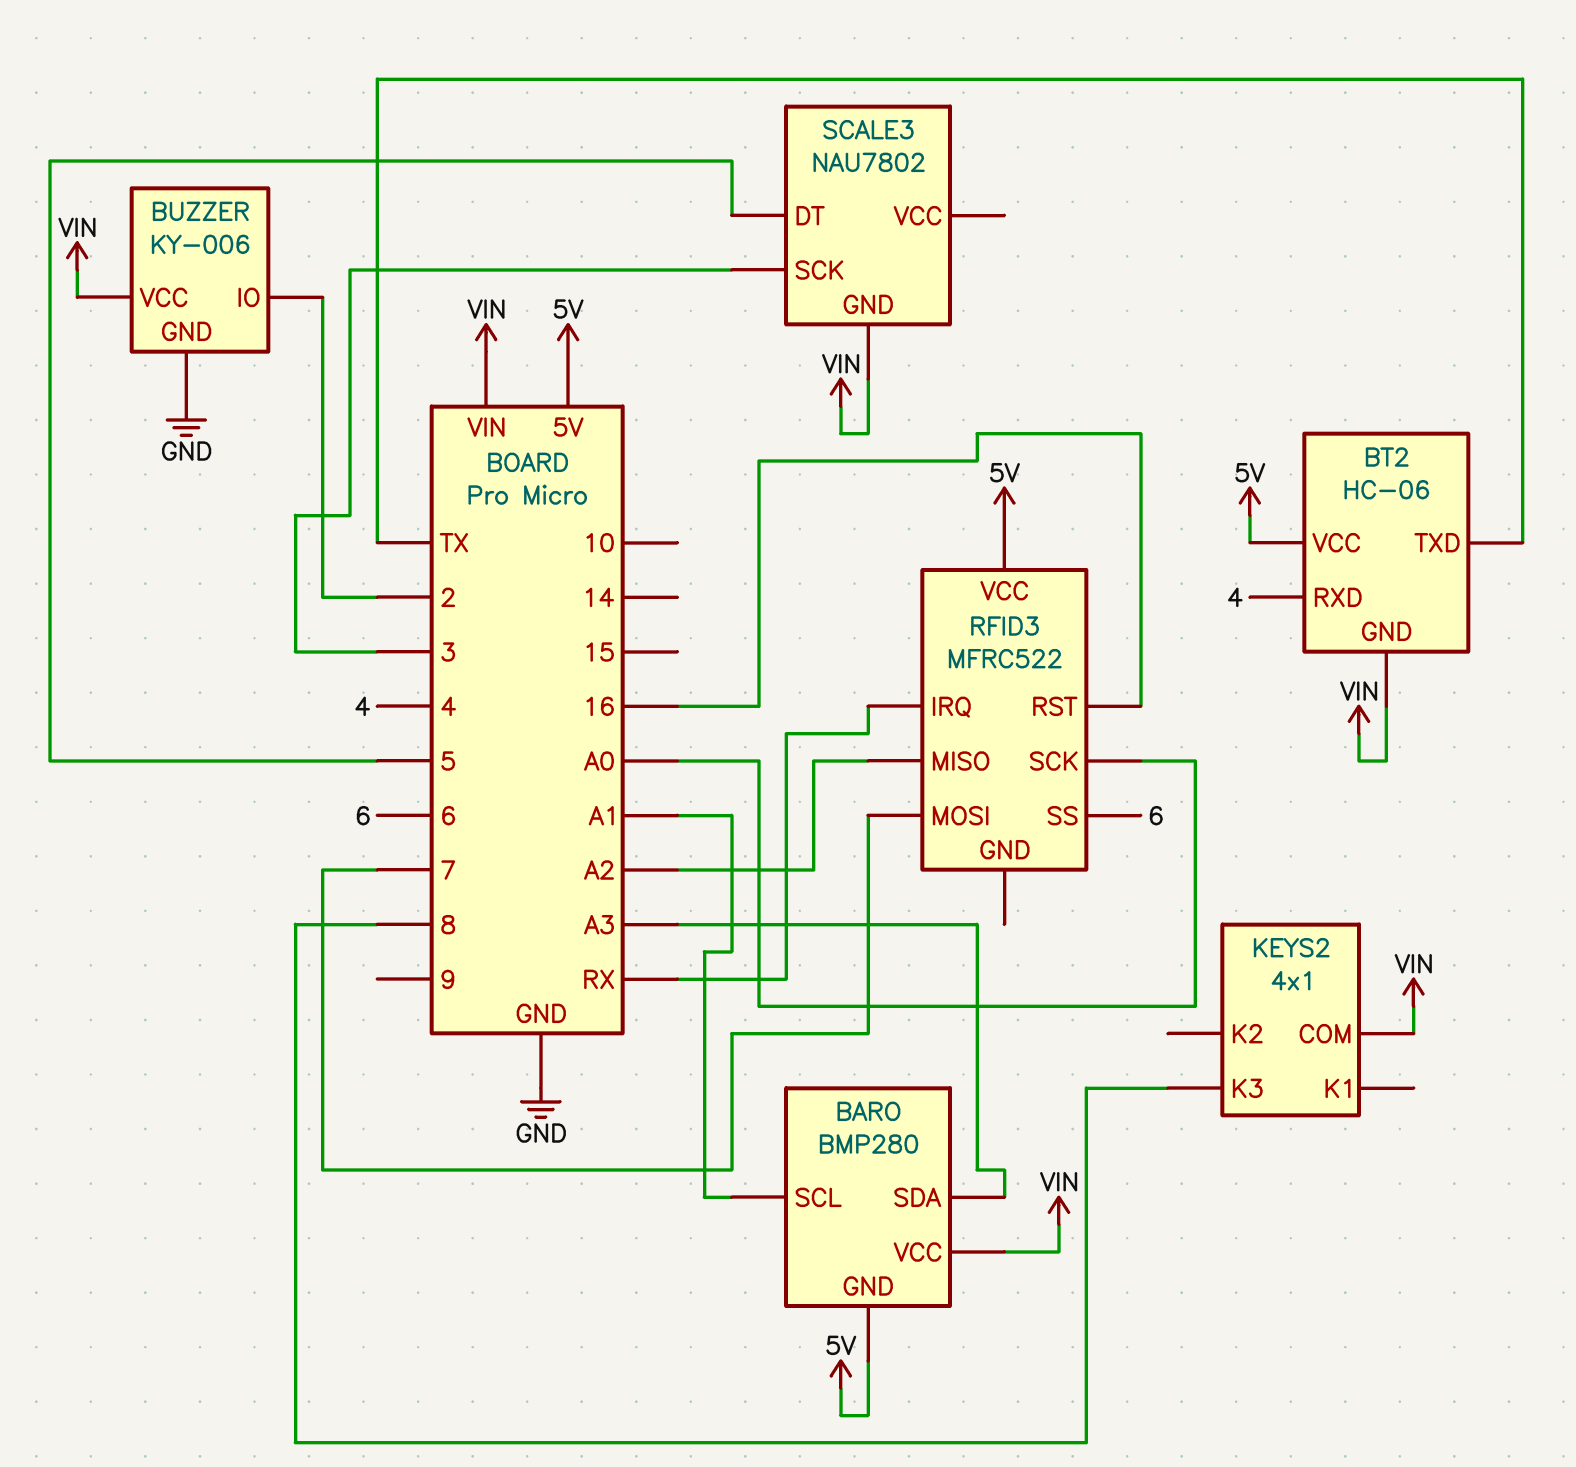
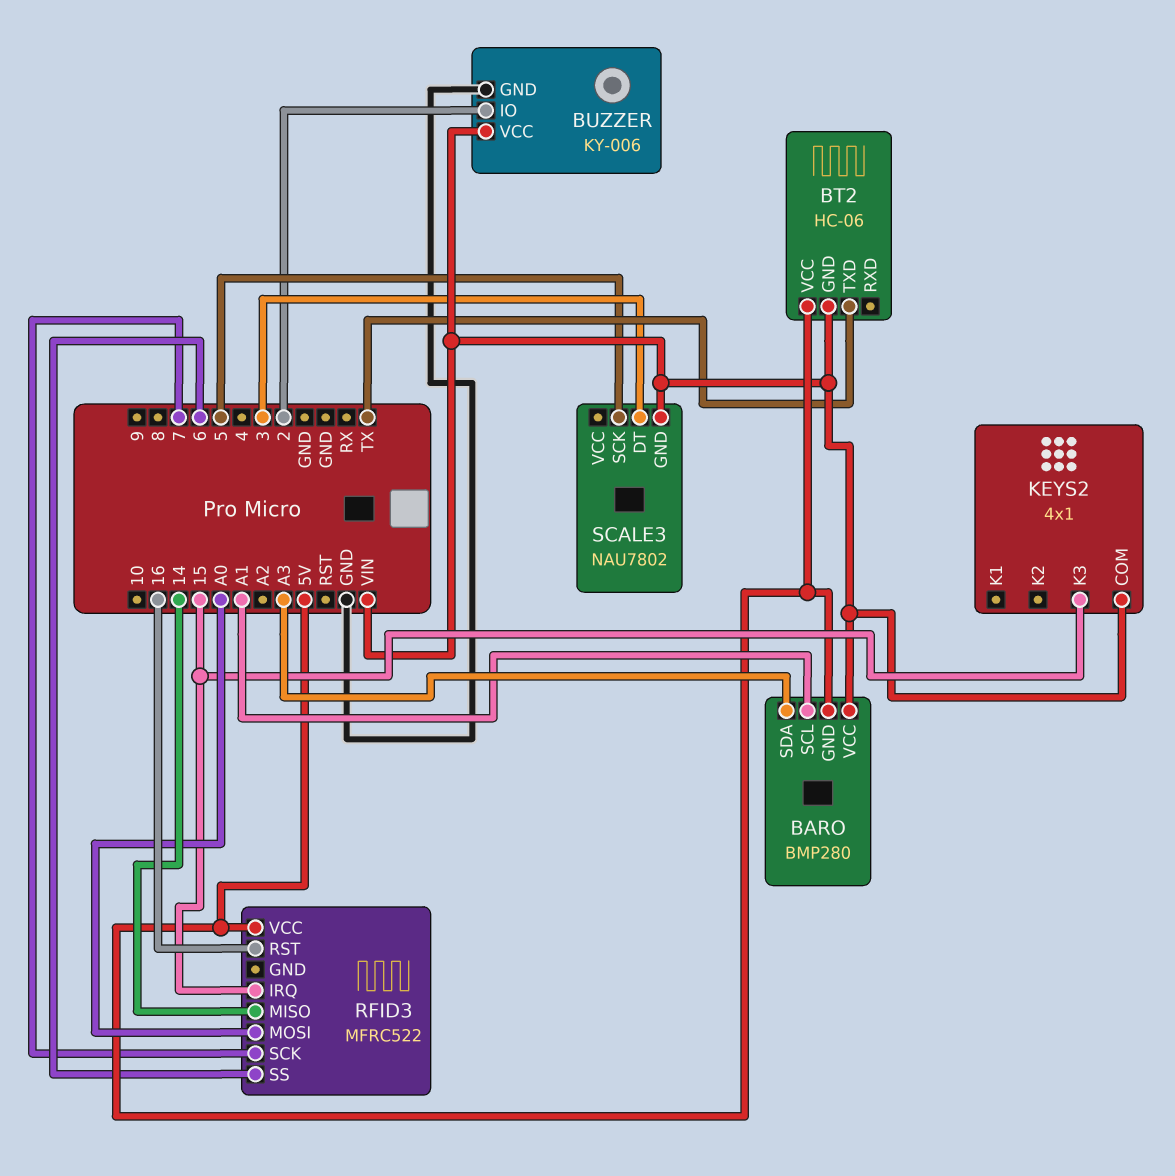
BT2 pin RXD: 4 -> none
KEYS2 pin K3: 8 -> 15
RFID3 pin IRQ: RX -> 15
RFID3 pin MISO: A2 -> 14
RFID3 pin MOSI: 7 -> A0
RFID3 pin SCK: A0 -> 7
SCALE3 pin DT: 5 -> 3
SCALE3 pin SCK: 3 -> 5

